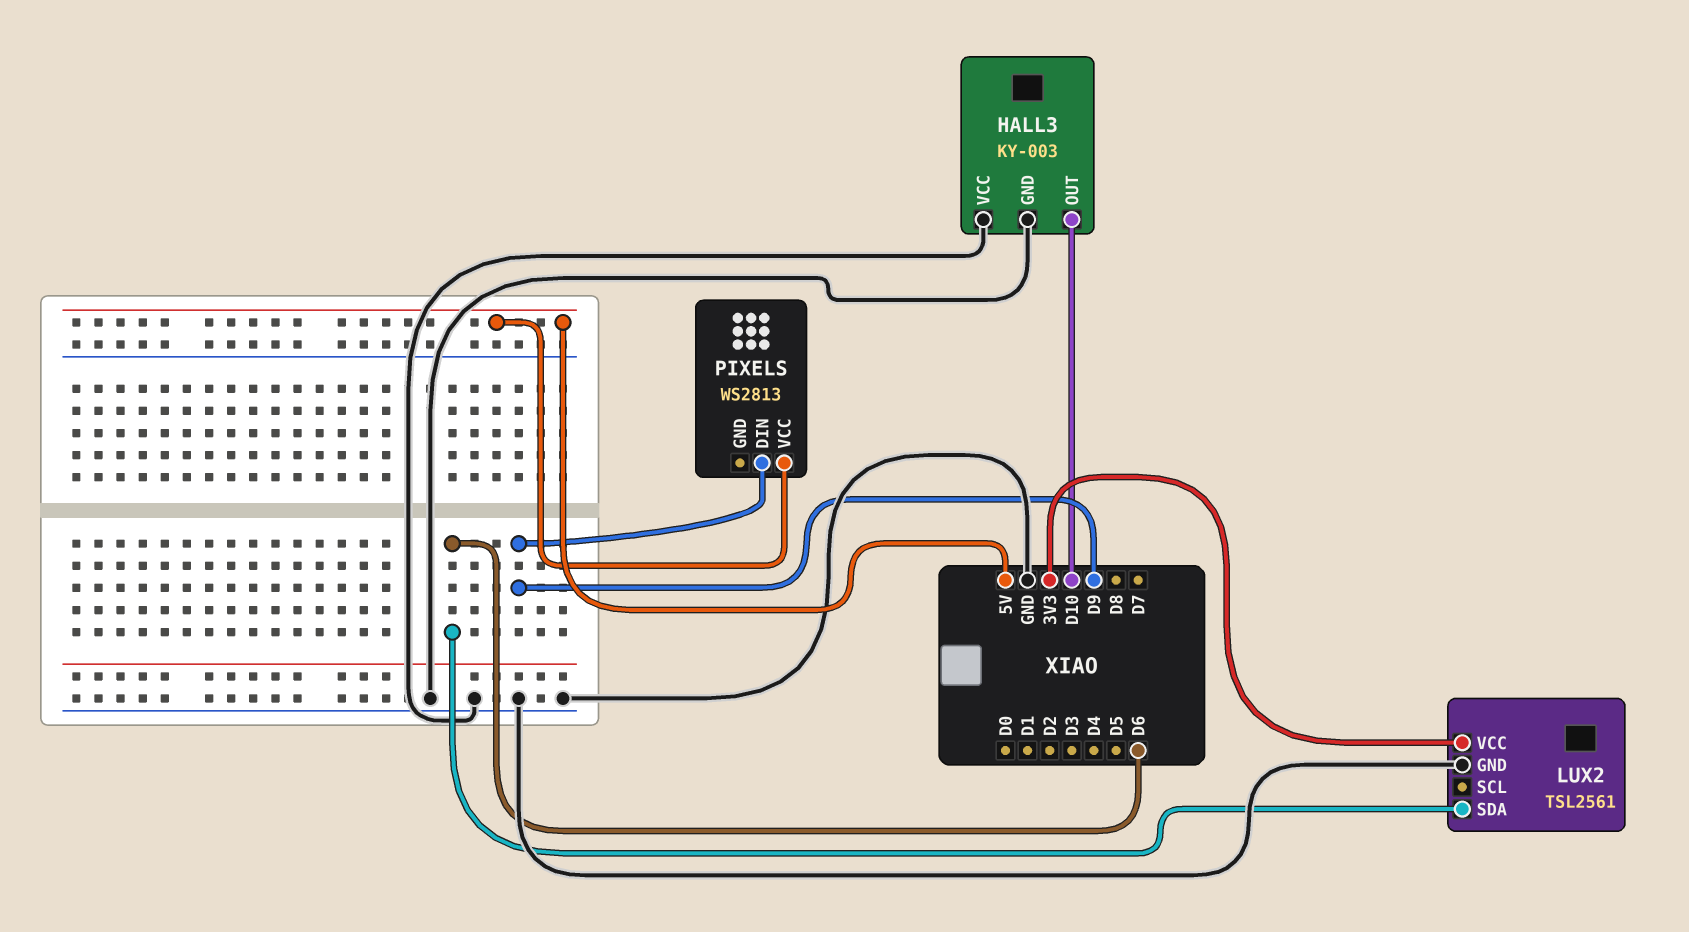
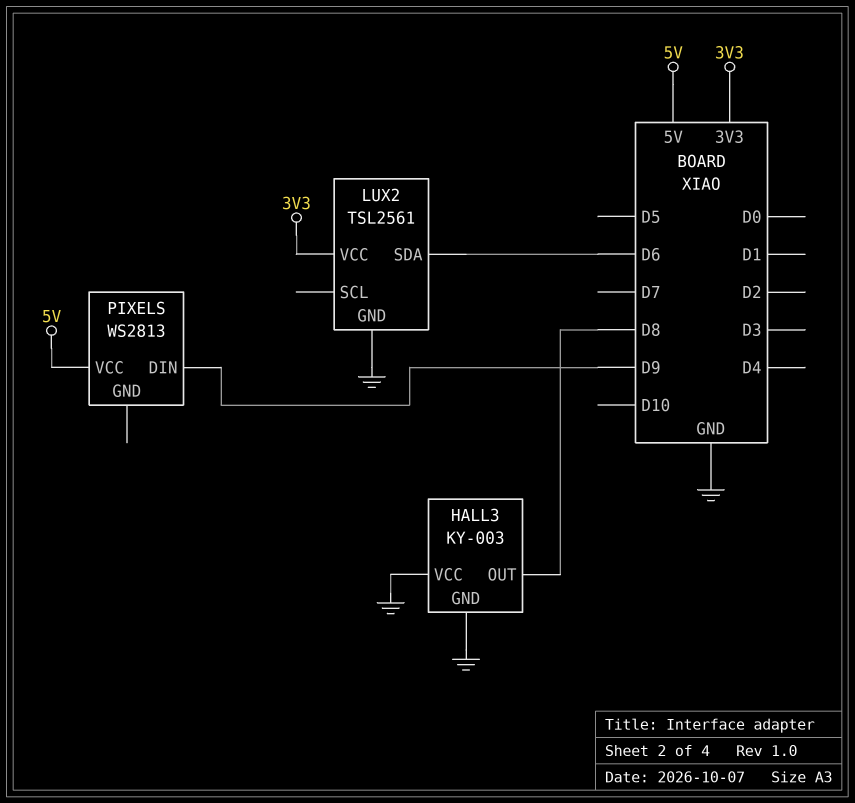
HALL3 pin OUT: D10 -> D8

